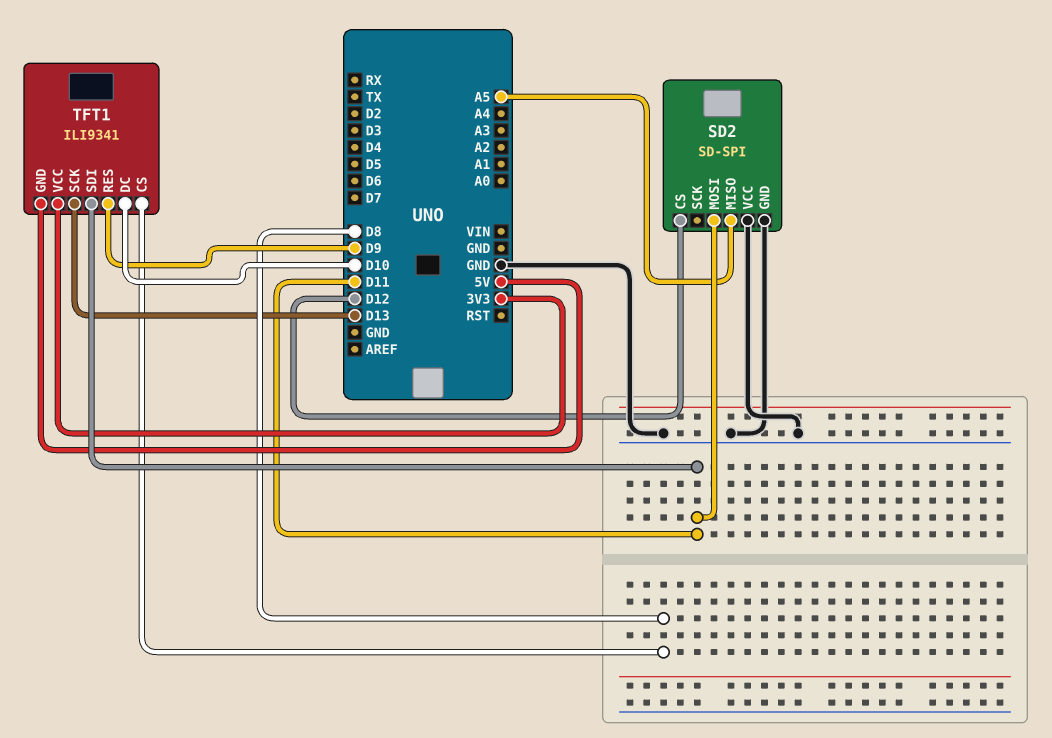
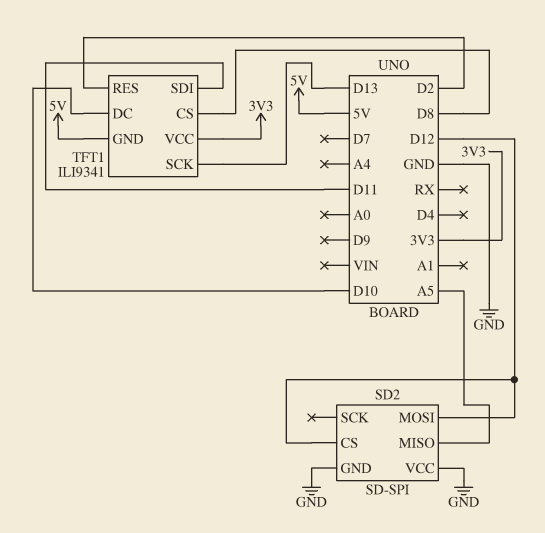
SD2 pin MOSI: D11 -> D12
TFT1 pin RES: D9 -> D2

